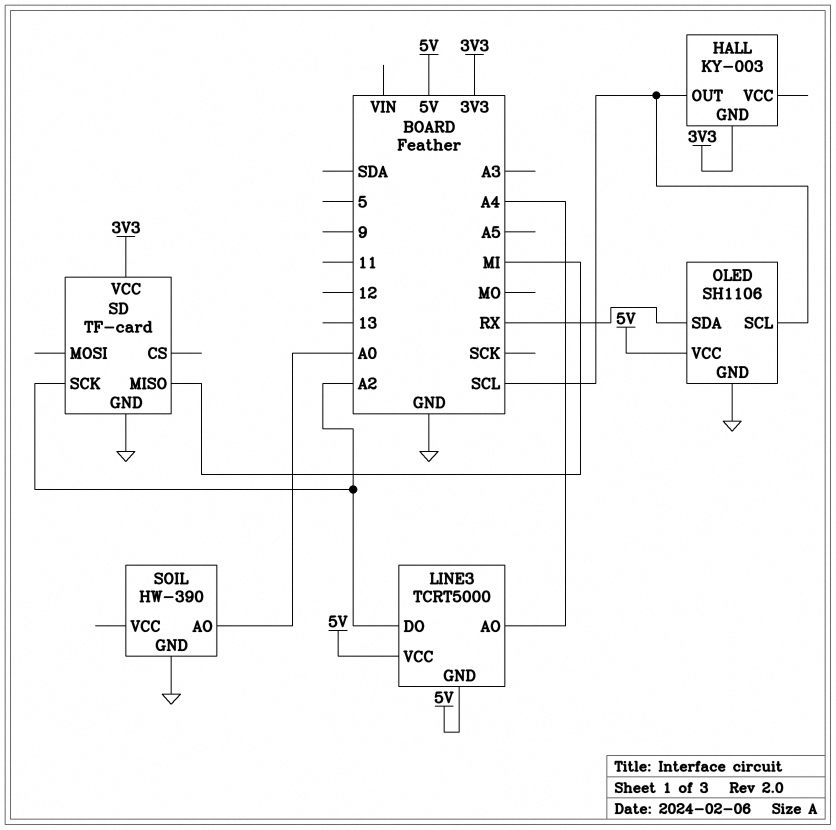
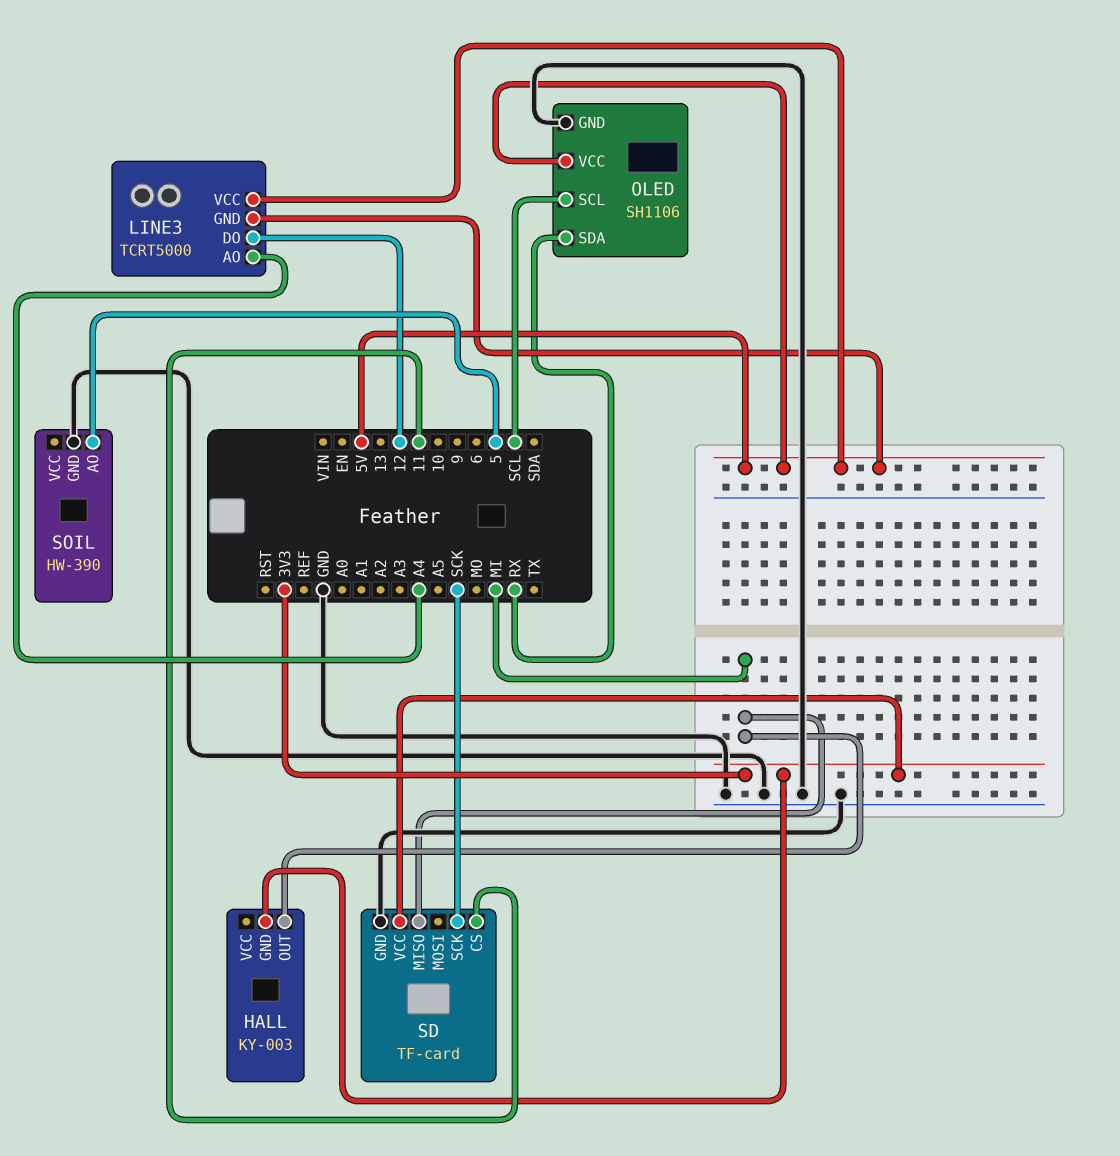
HALL pin OUT: SCL -> MI
LINE3 pin DO: A2 -> 12
SD pin CS: none -> 11
SD pin SCK: A2 -> SCK
SOIL pin AO: A0 -> 5

